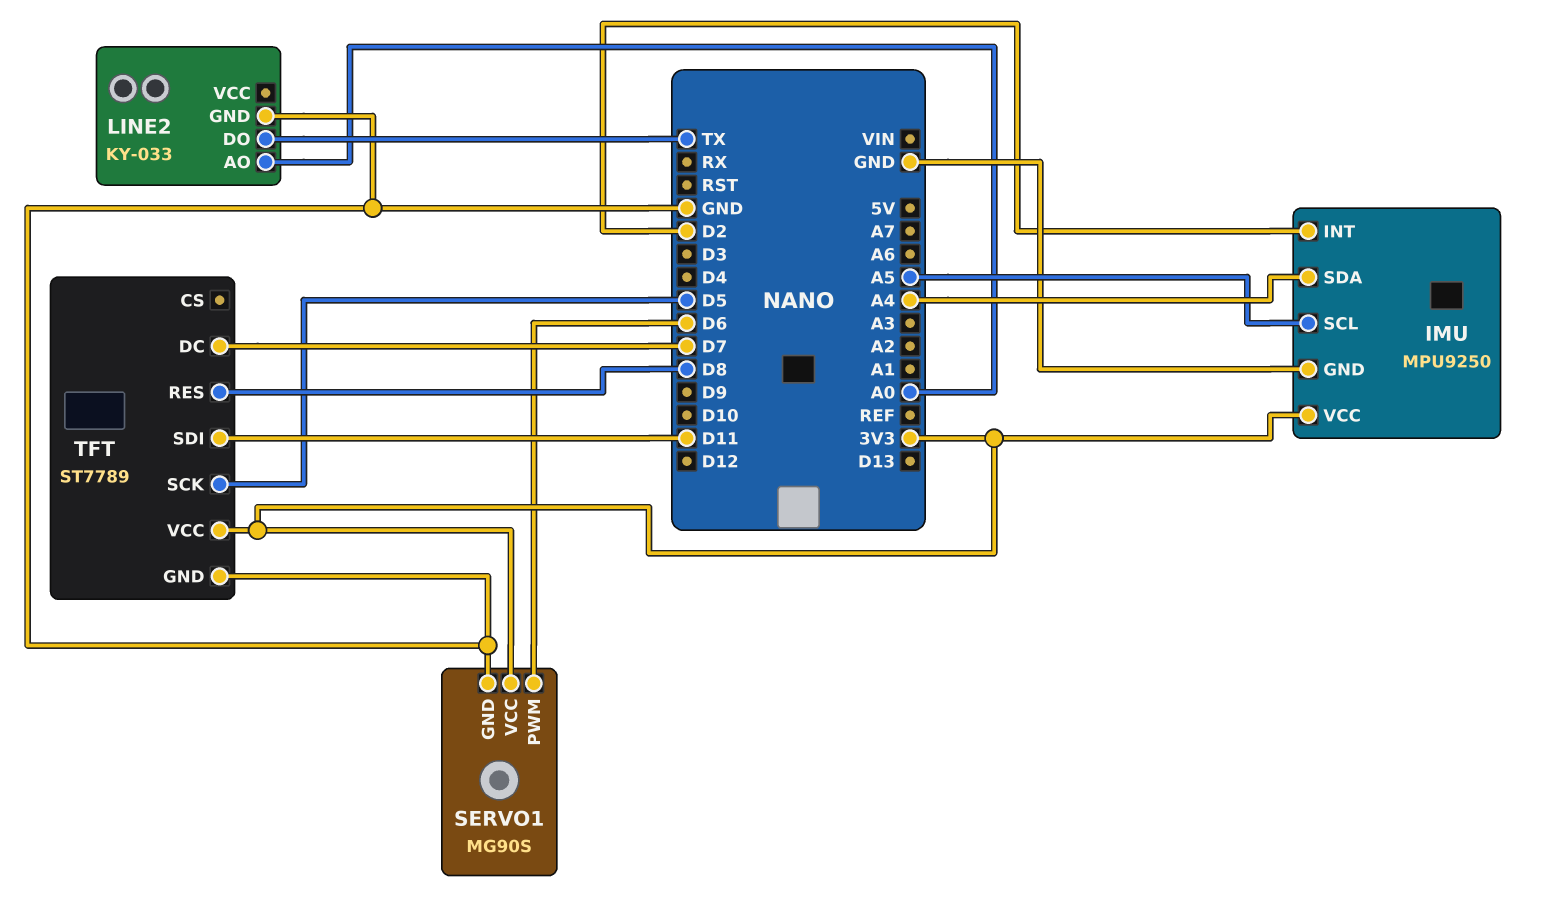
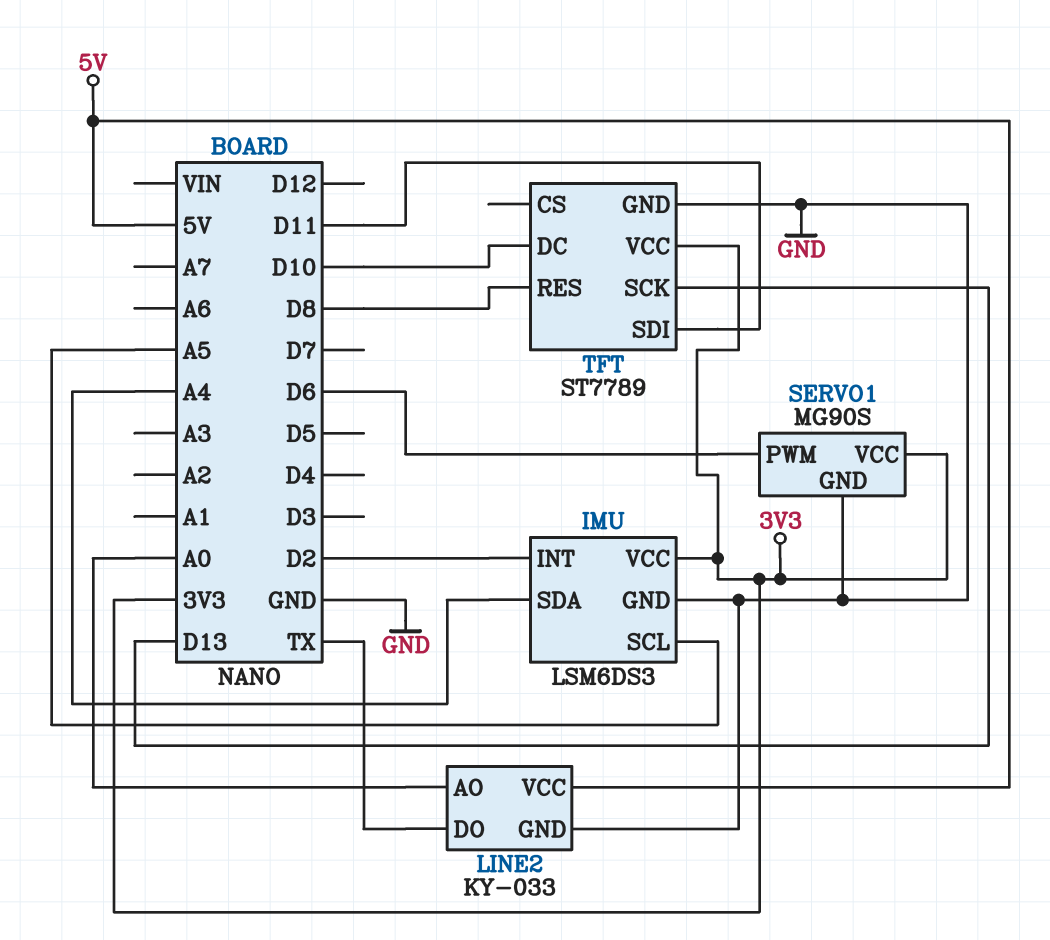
IMU: MPU9250 -> LSM6DS3
LINE2 pin VCC: none -> 5V
TFT pin DC: D7 -> D10
TFT pin SCK: D5 -> D13

